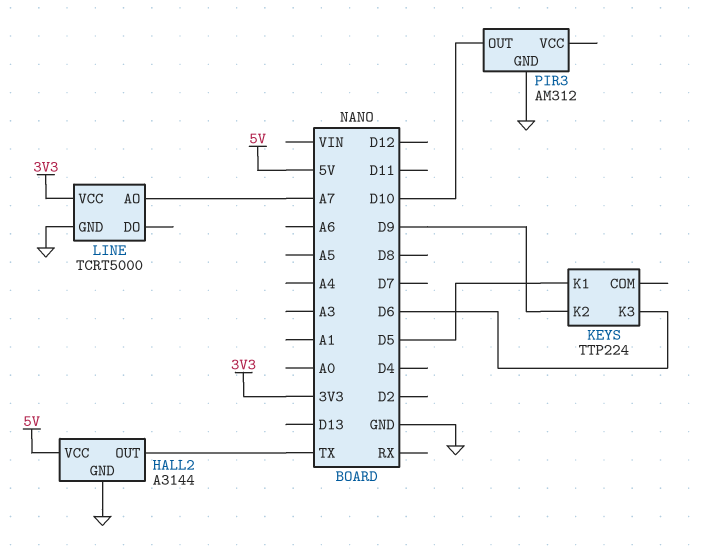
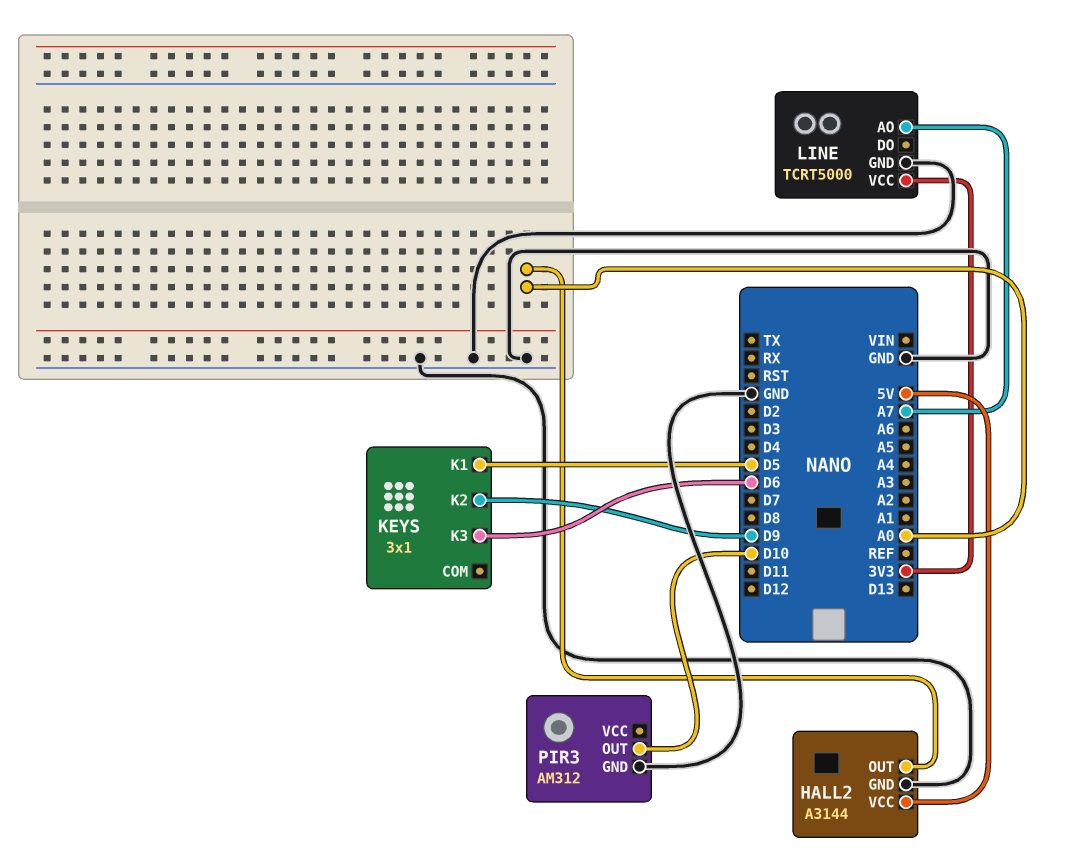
HALL2 pin OUT: TX -> A0
KEYS: TTP224 -> 3x1

